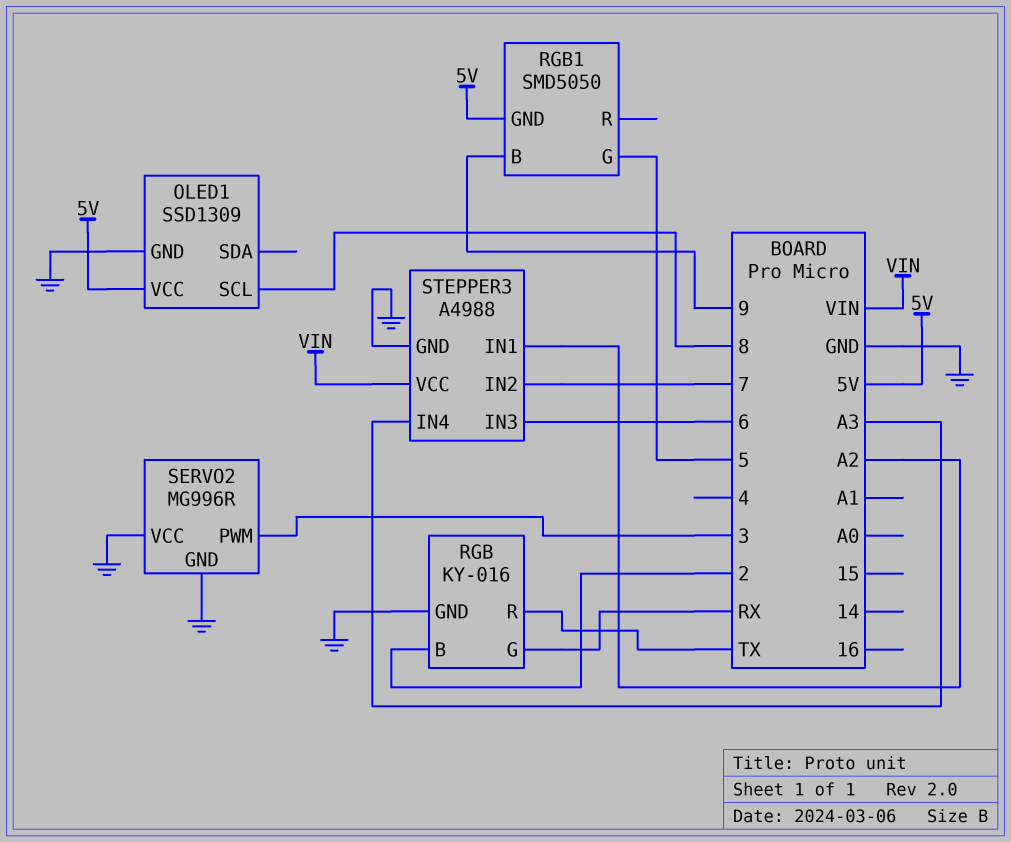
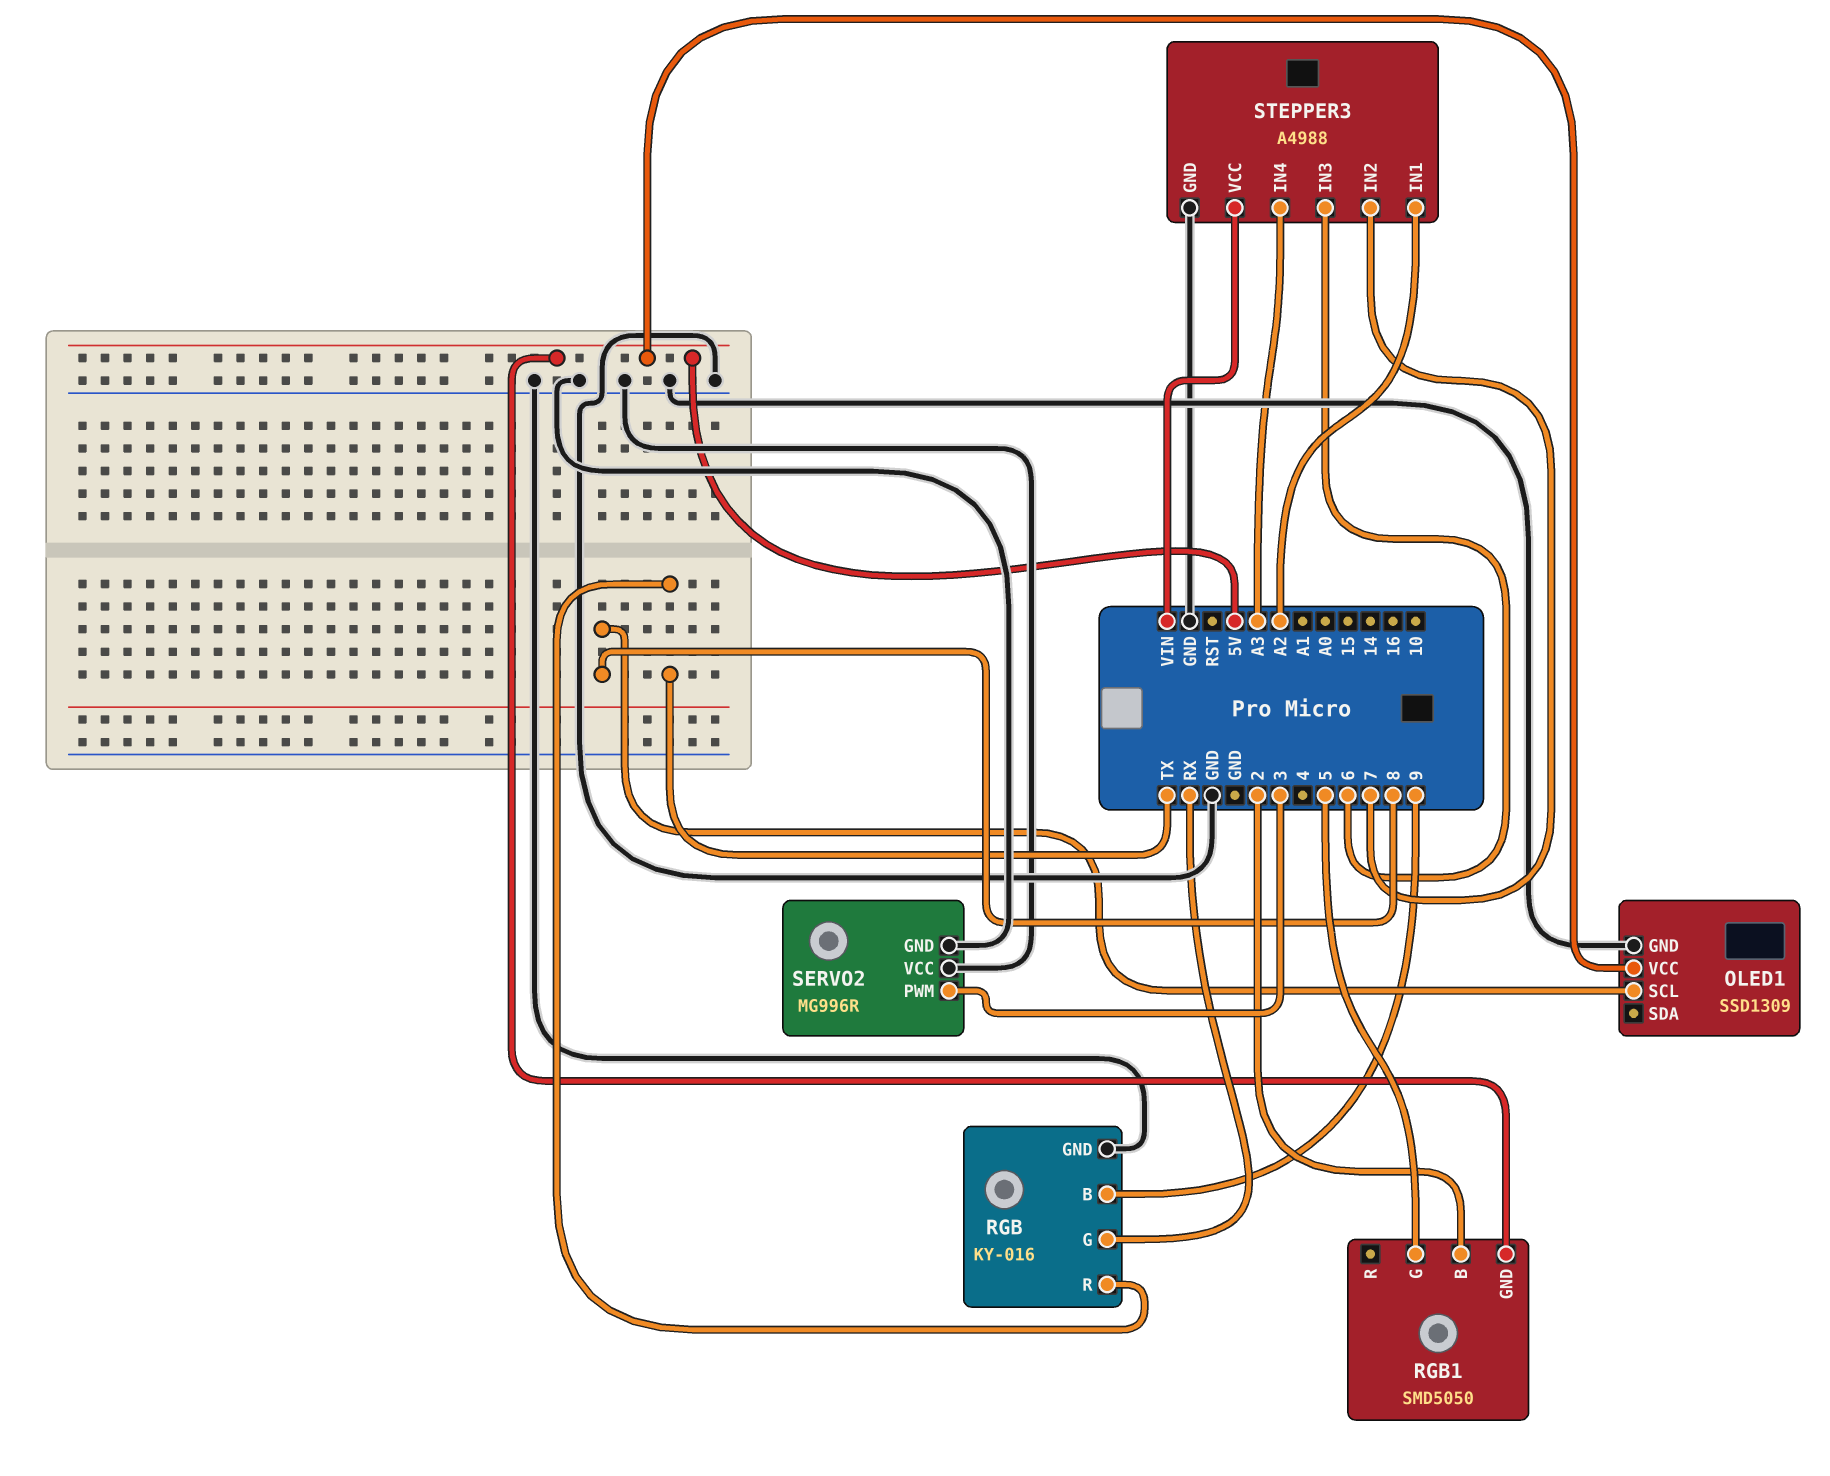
RGB pin B: 2 -> 9
RGB1 pin B: 9 -> 2

